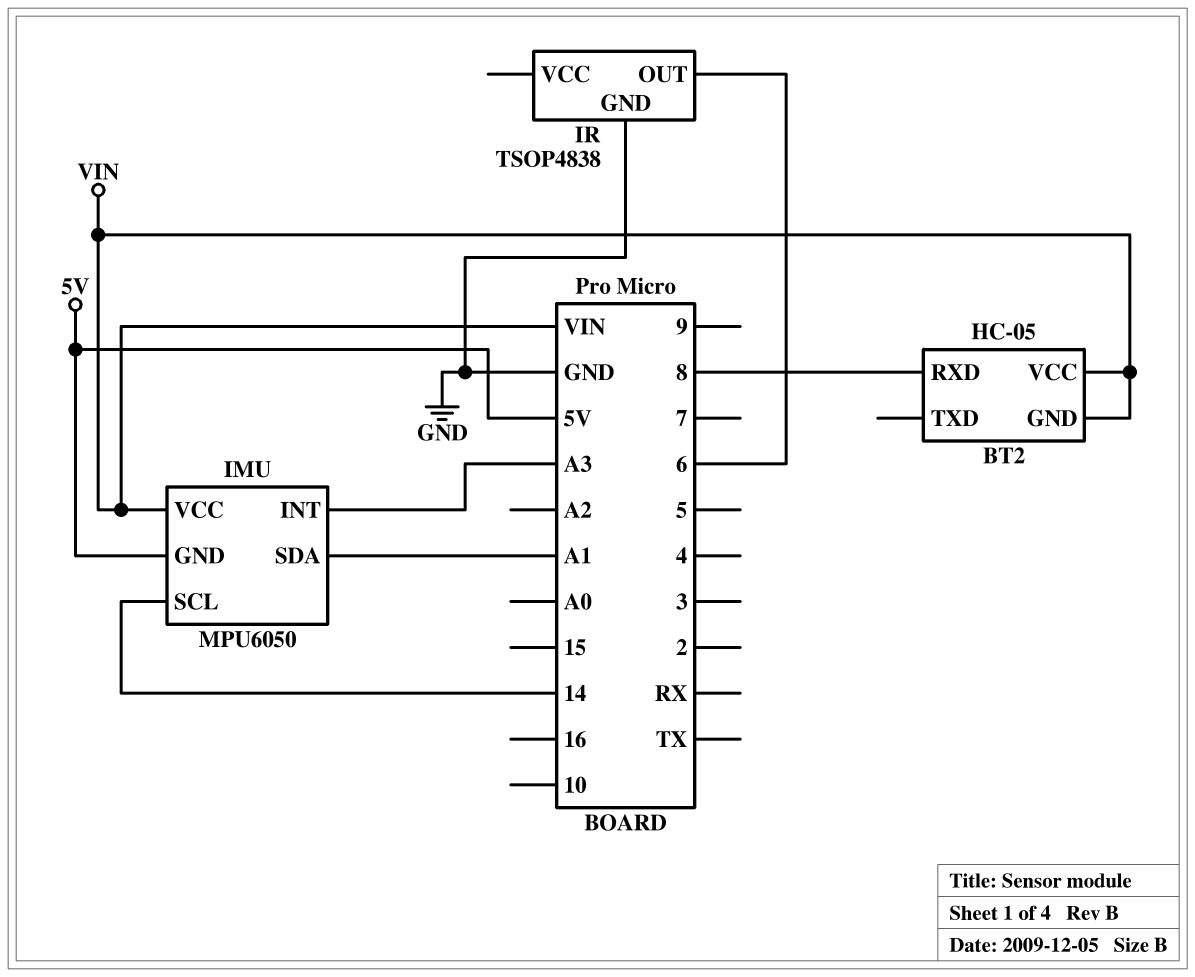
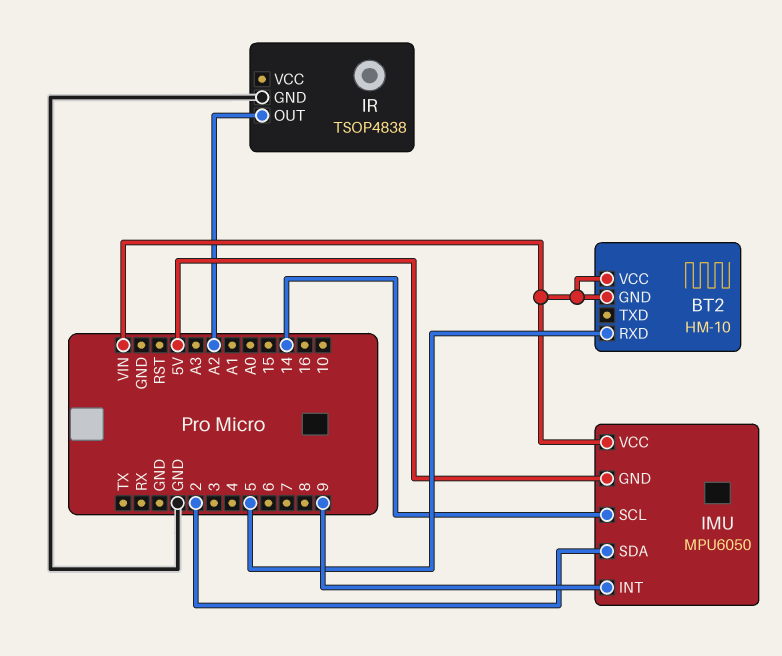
BT2: HC-05 -> HM-10
BT2 pin RXD: 8 -> 5
IMU pin INT: A3 -> 9
IMU pin SDA: A1 -> 2
IR pin OUT: 6 -> A2

